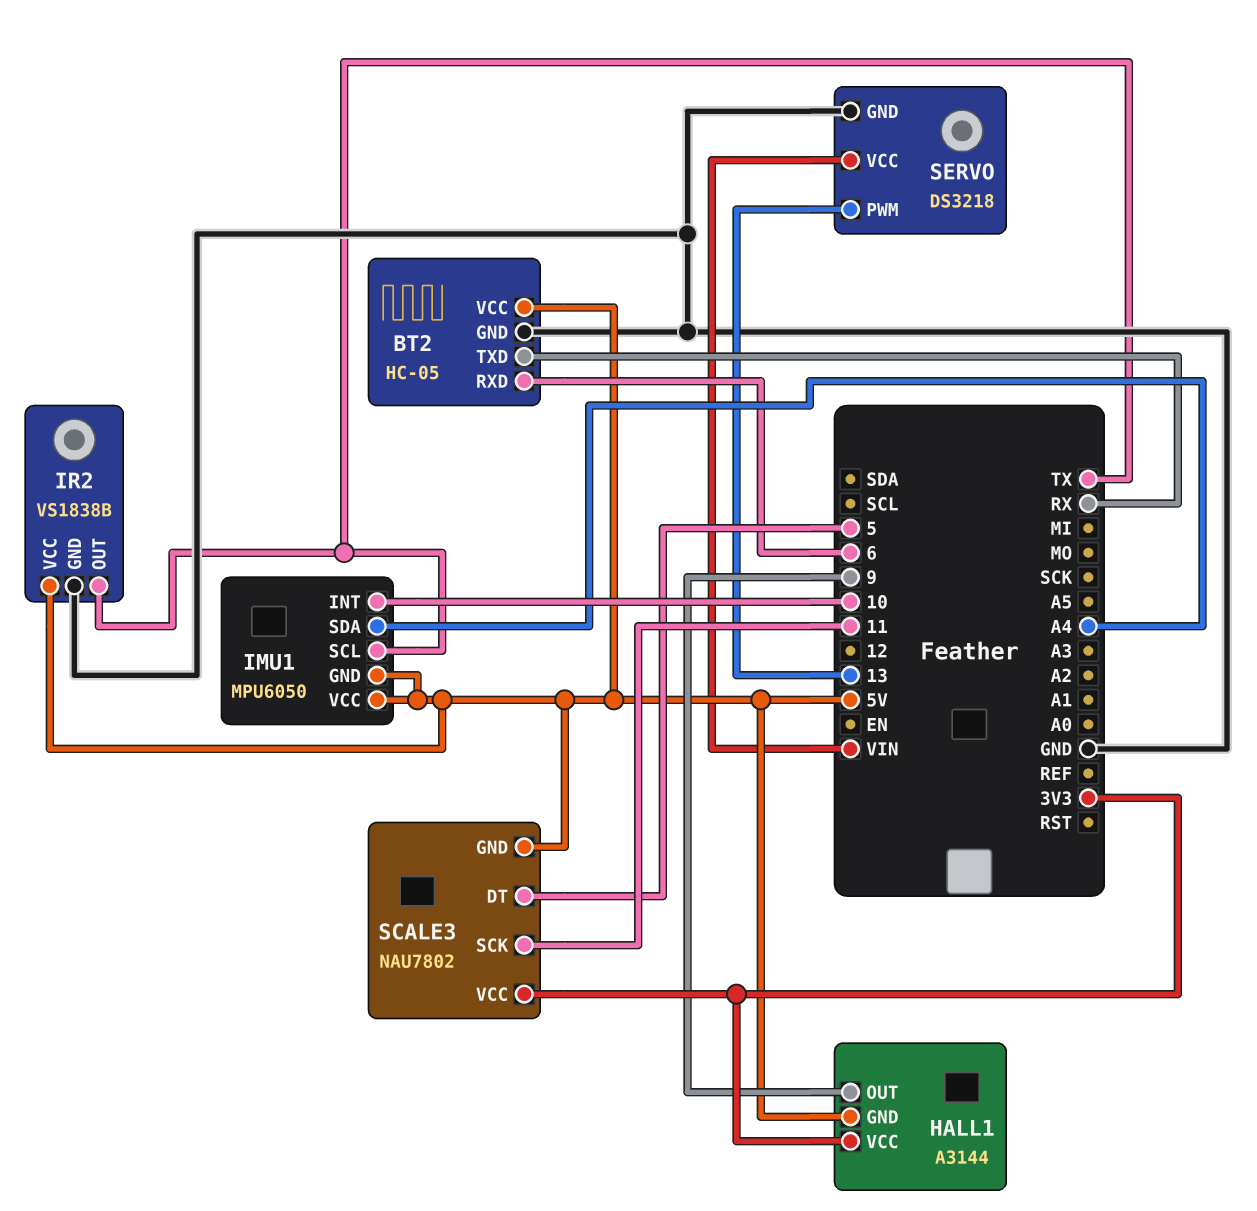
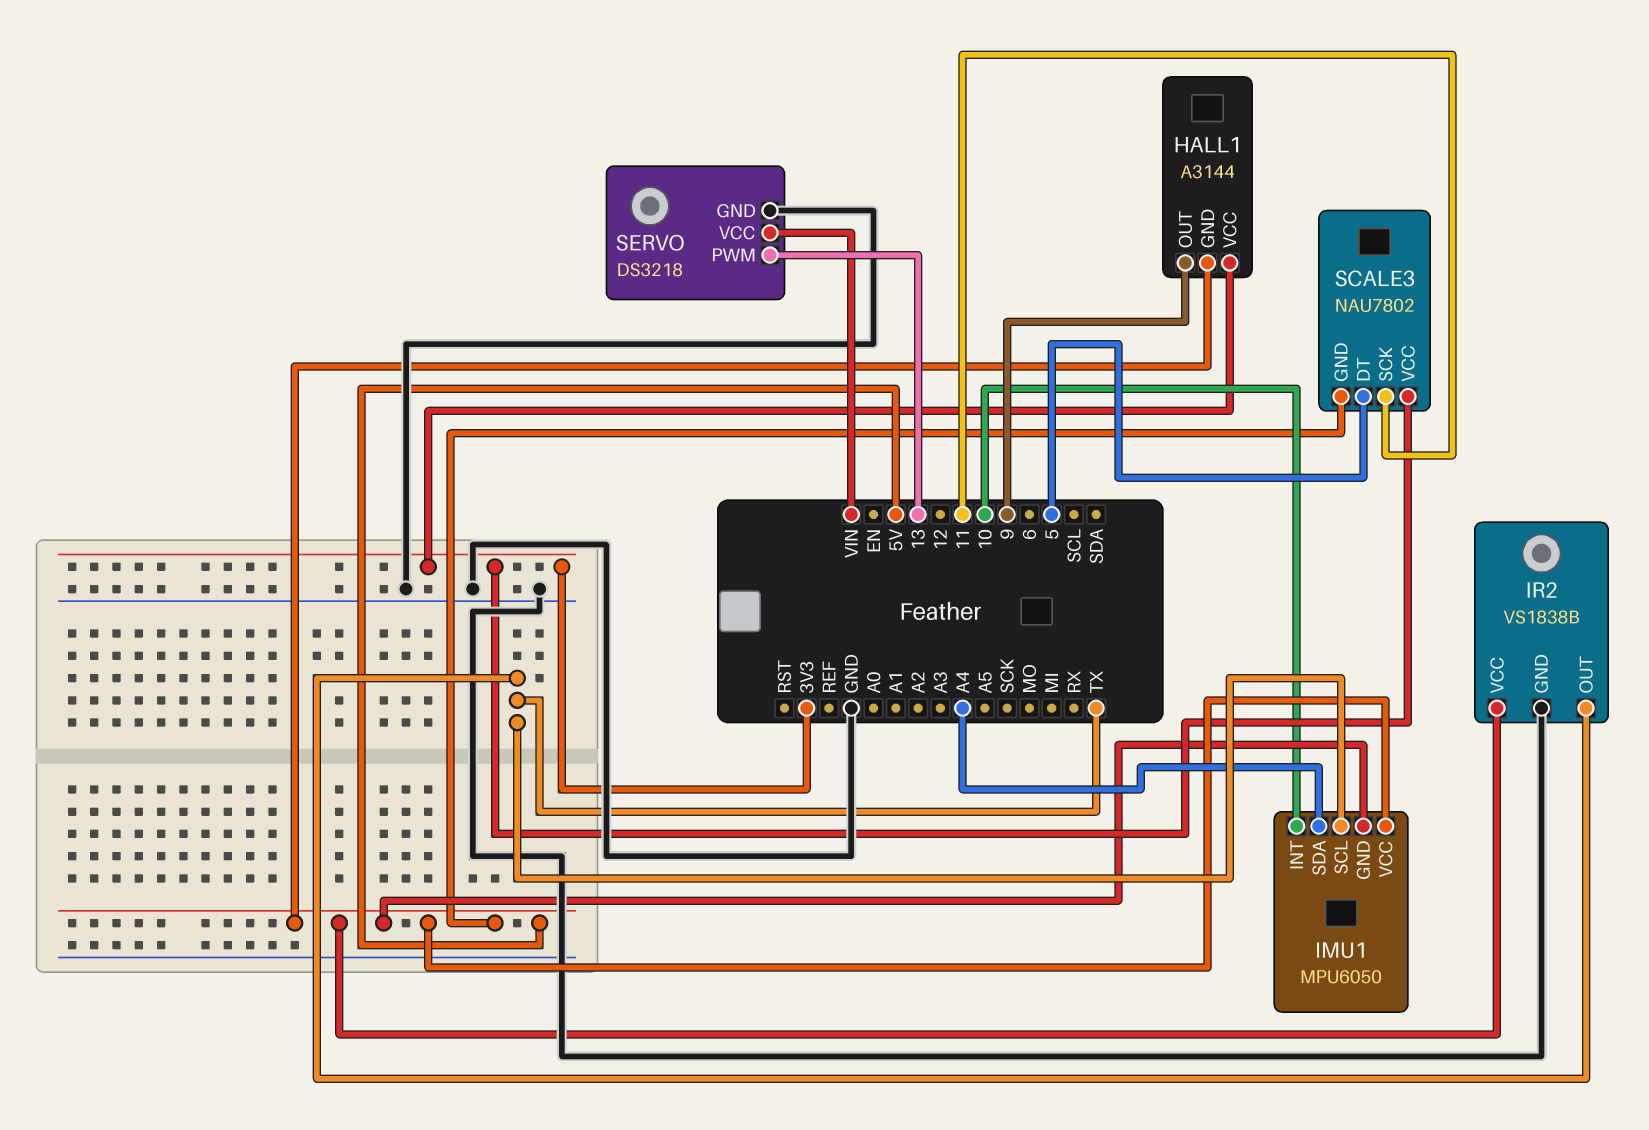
BT2: HC-05 -> none
BT2 pin GND: GND -> none
BT2 pin RXD: 6 -> none
BT2 pin TXD: RX -> none
BT2 pin VCC: 5V -> none

